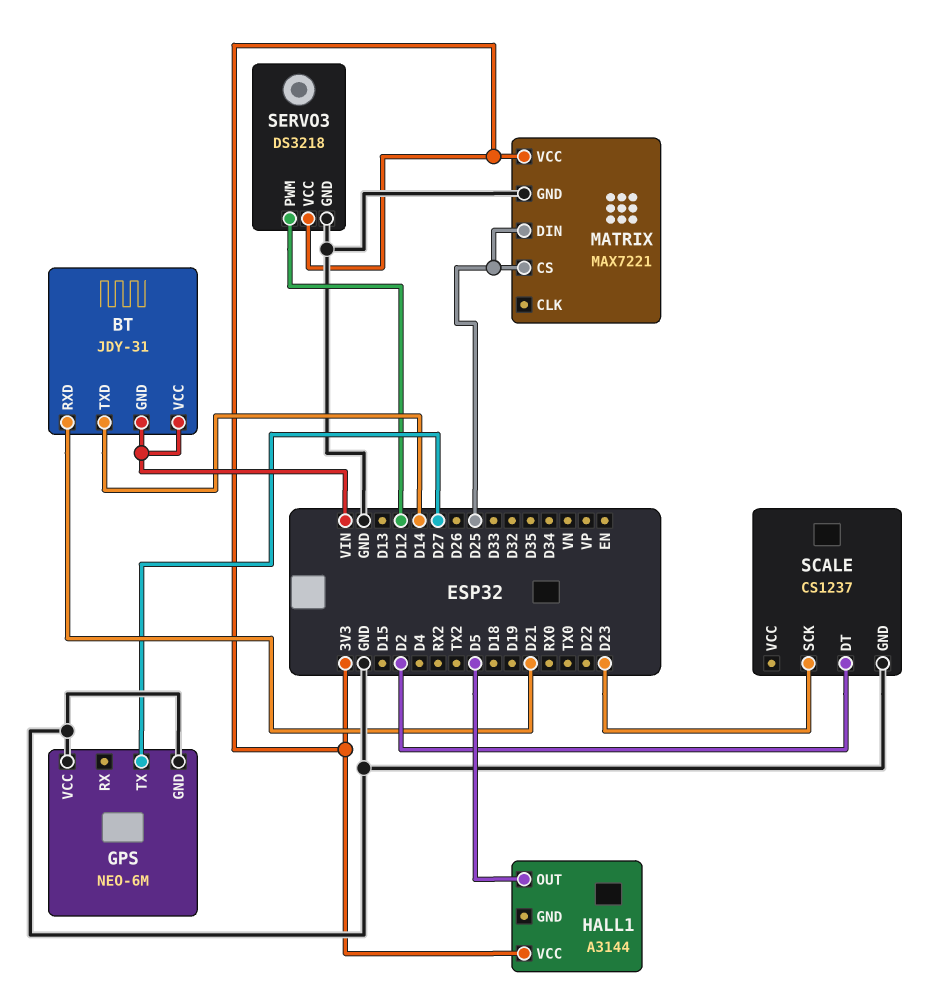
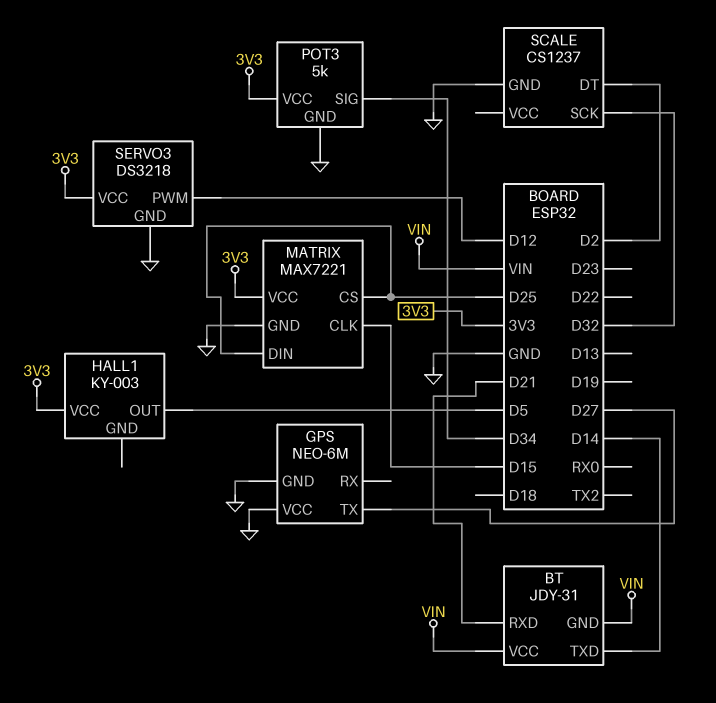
HALL1: A3144 -> KY-003
MATRIX pin CLK: none -> D15
POT3: none -> 5k
POT3 pin GND: none -> GND
POT3 pin SIG: none -> D34
POT3 pin VCC: none -> 3V3
SCALE pin SCK: D23 -> D32

